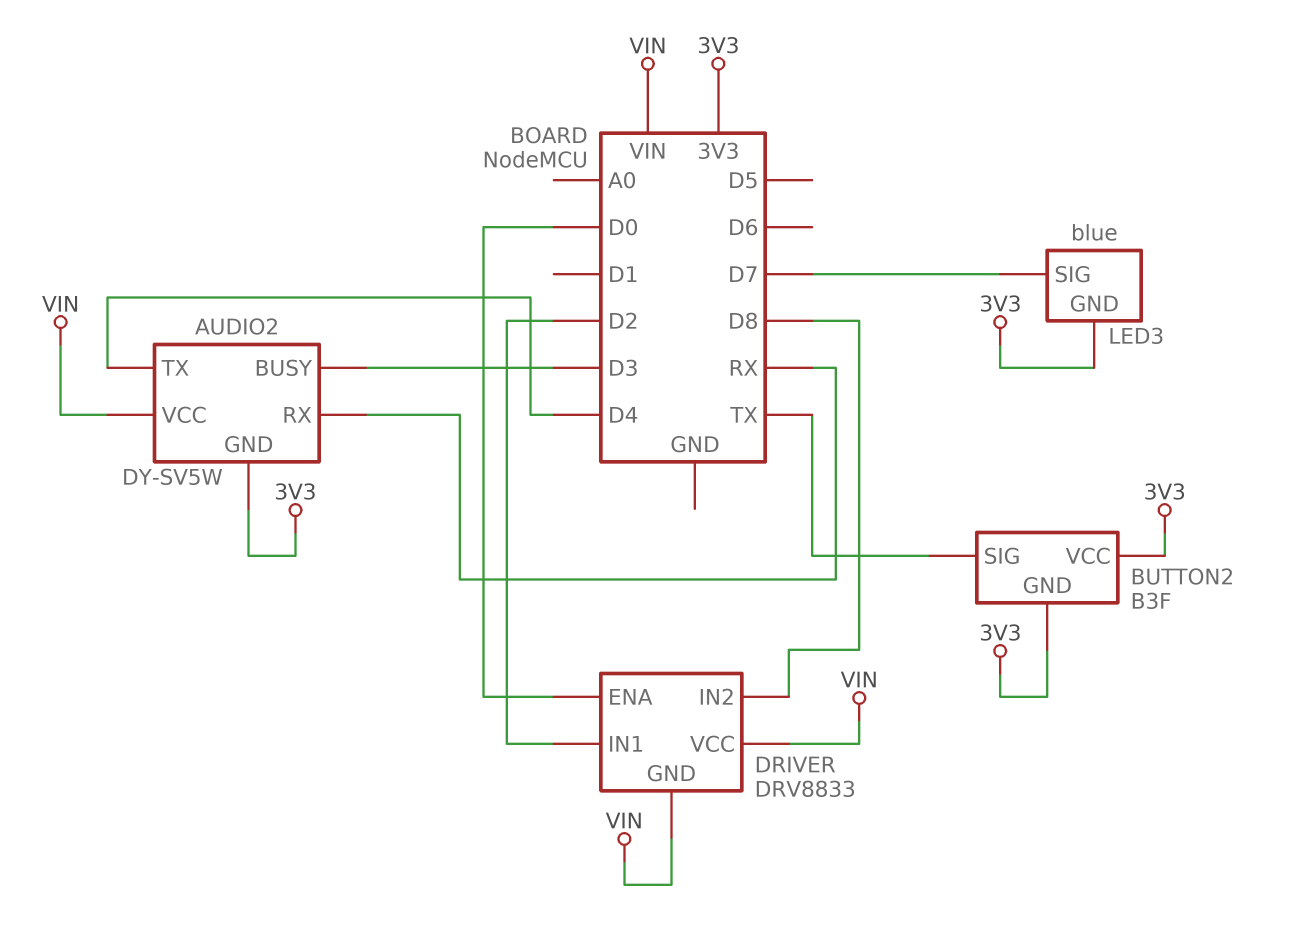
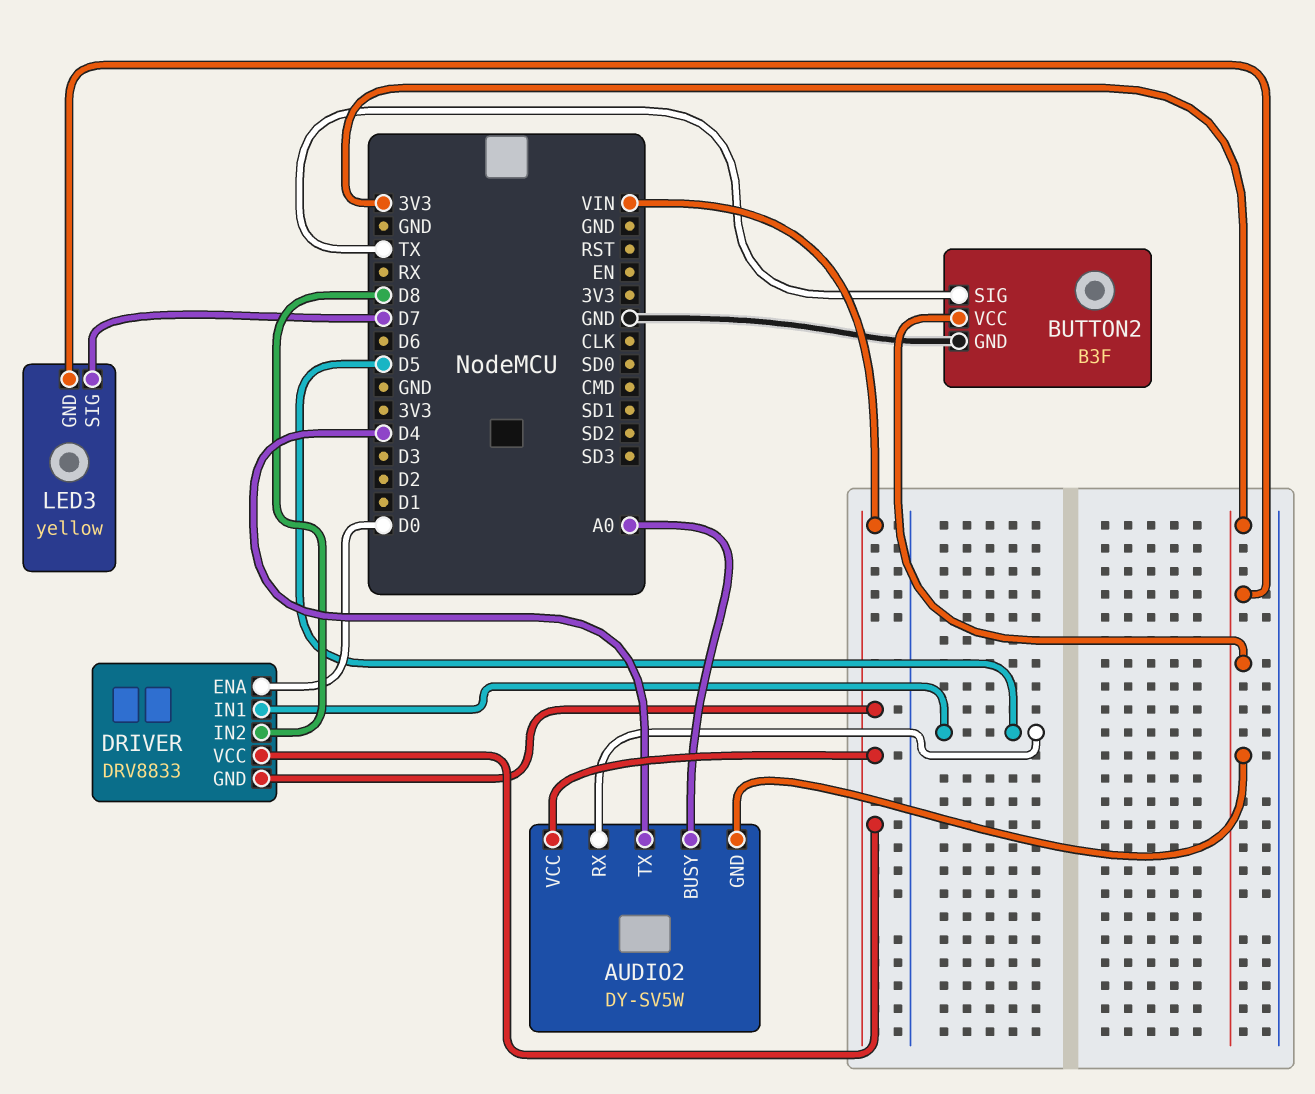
AUDIO2 pin BUSY: D3 -> A0
AUDIO2 pin RX: RX -> D5
BUTTON2 pin GND: 3V3 -> GND
DRIVER pin IN1: D2 -> D5
LED3: blue -> yellow

